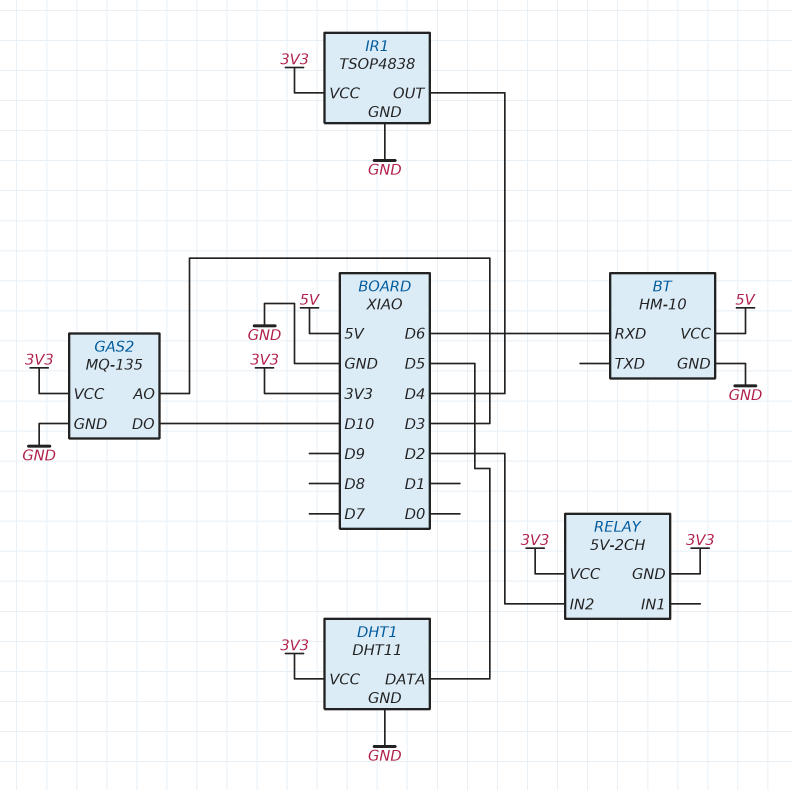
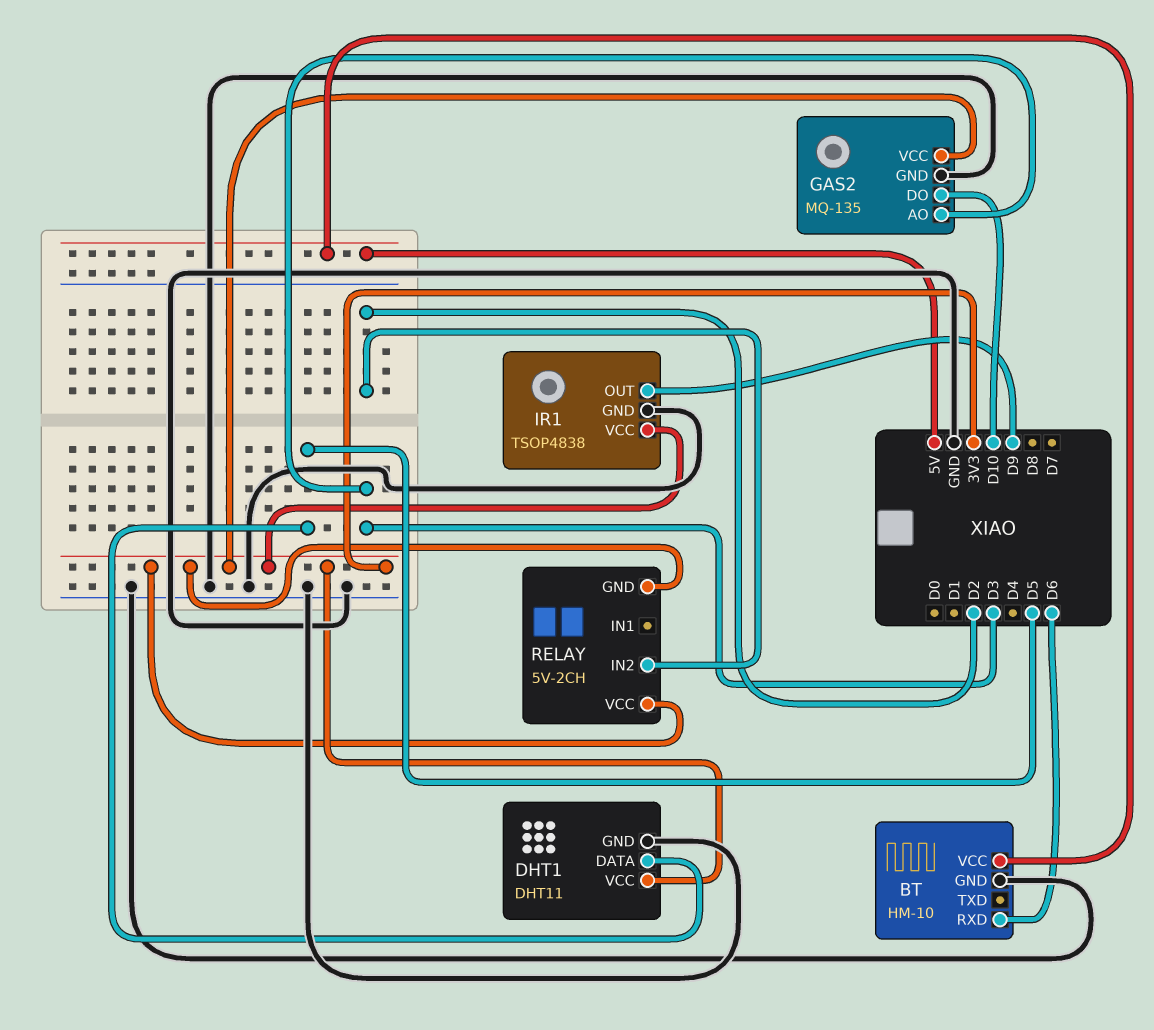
IR1 pin OUT: D4 -> D9

